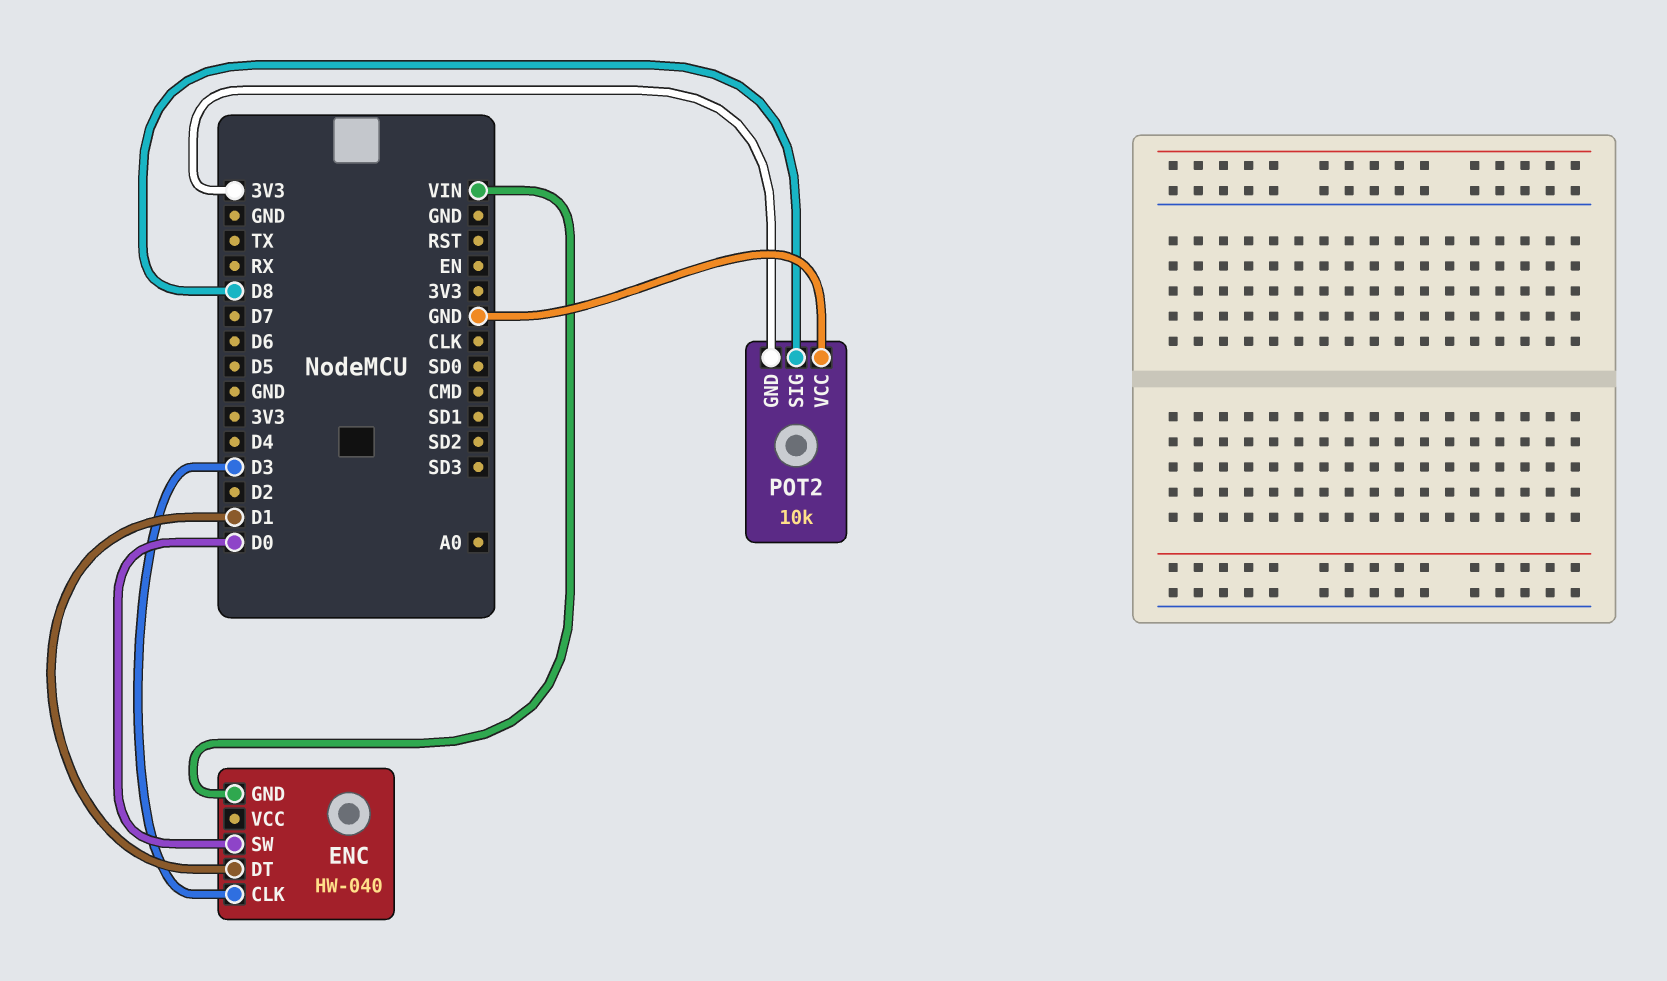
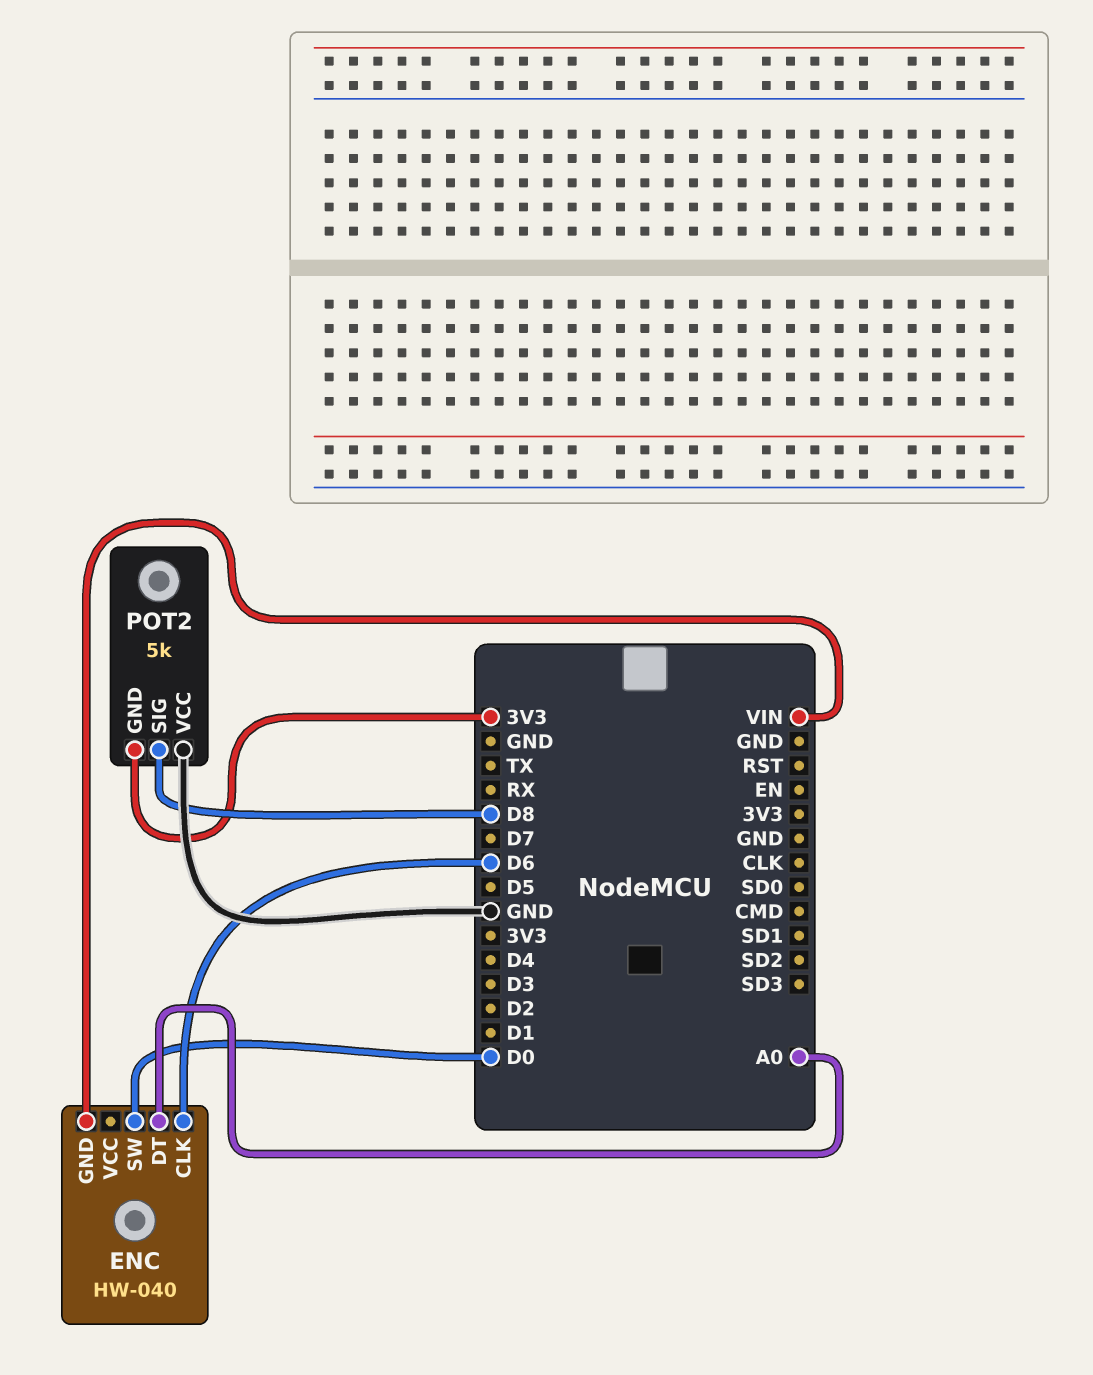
ENC pin CLK: D3 -> D6
ENC pin DT: D1 -> A0
POT2: 10k -> 5k

